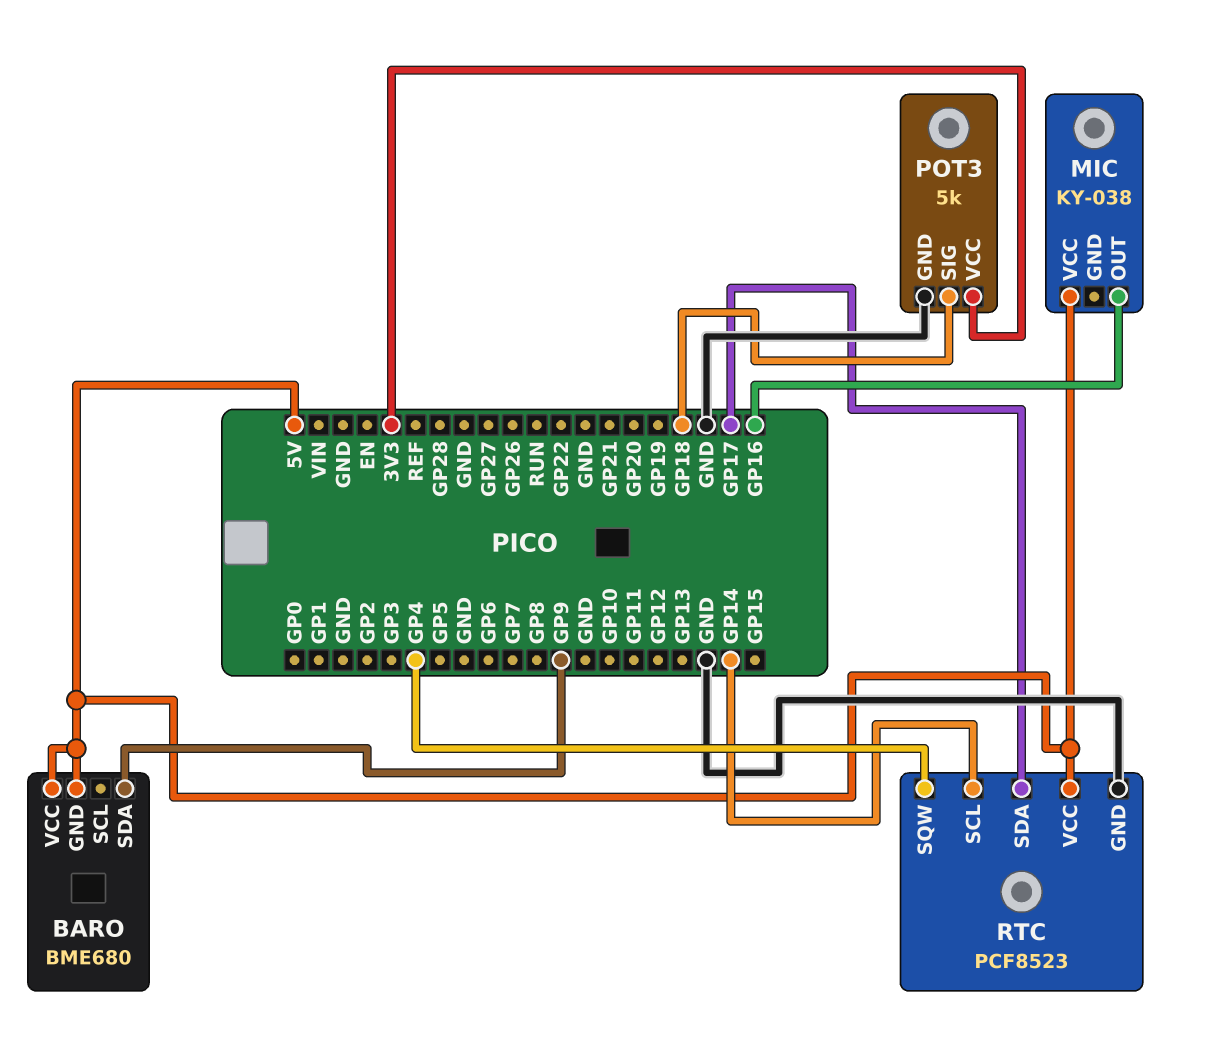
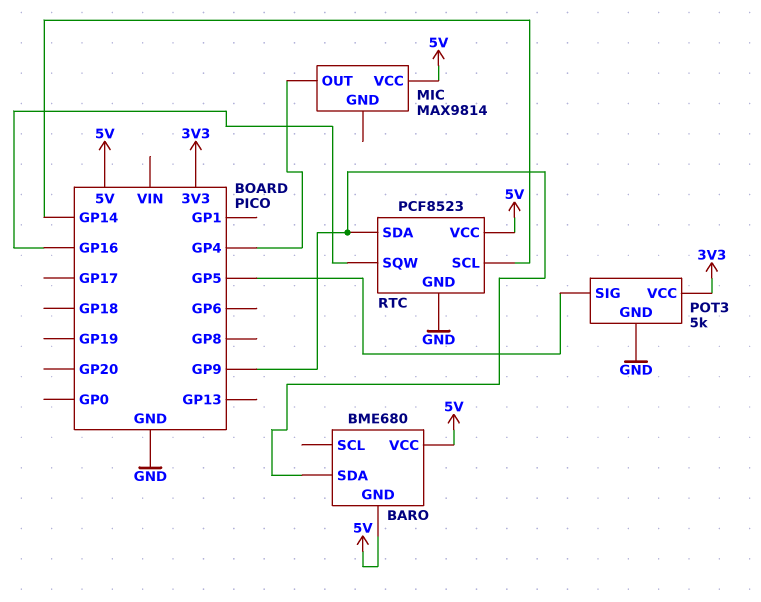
MIC: KY-038 -> MAX9814
MIC pin OUT: GP16 -> GP4
POT3 pin SIG: GP18 -> GP5
RTC pin SDA: GP17 -> GP9
RTC pin SQW: GP4 -> GP16

